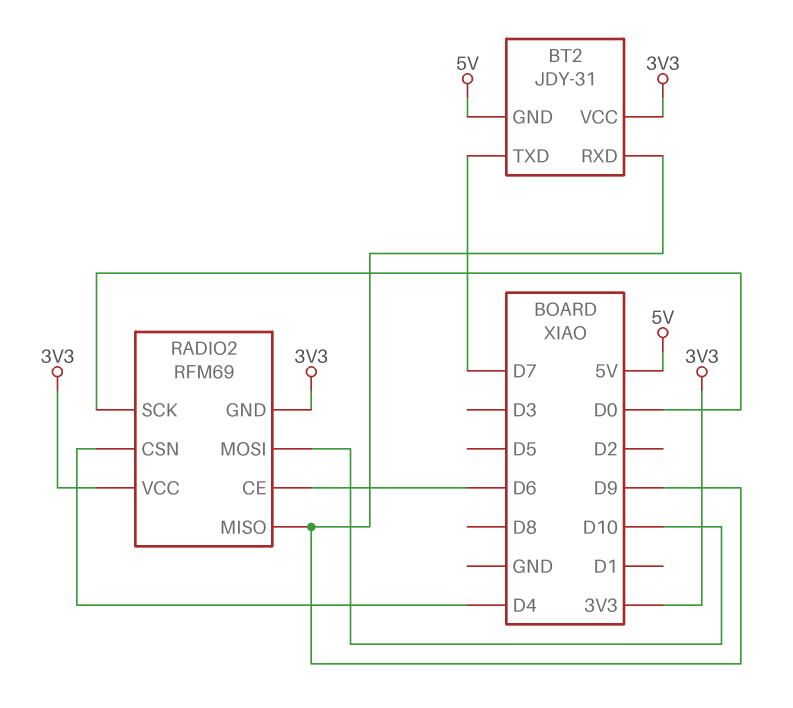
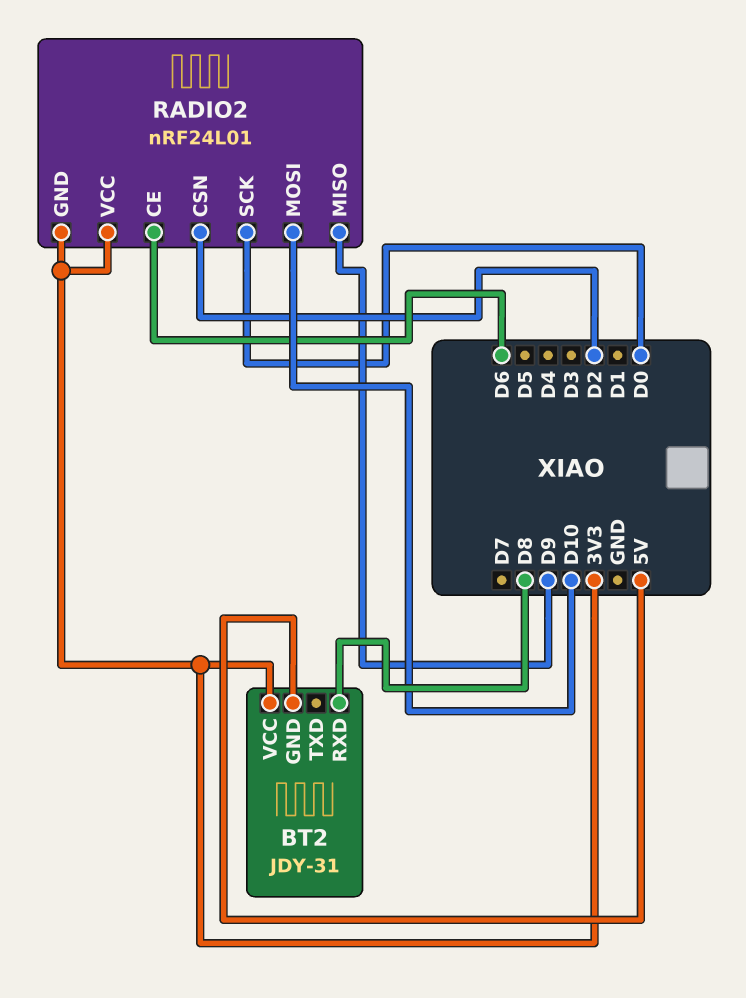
BT2 pin RXD: D9 -> D8
BT2 pin TXD: D7 -> none
RADIO2: RFM69 -> nRF24L01
RADIO2 pin CSN: D4 -> D2

